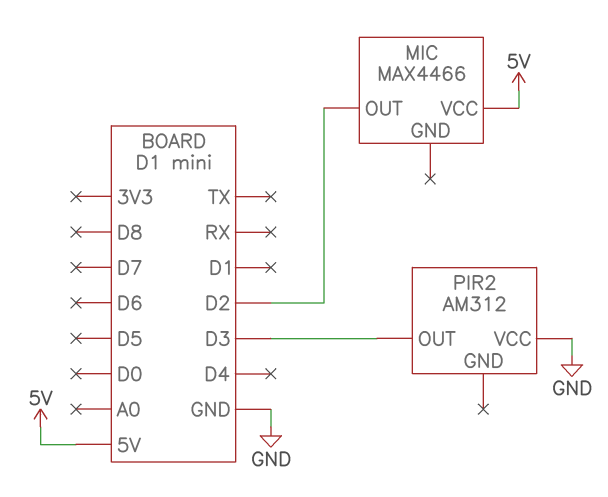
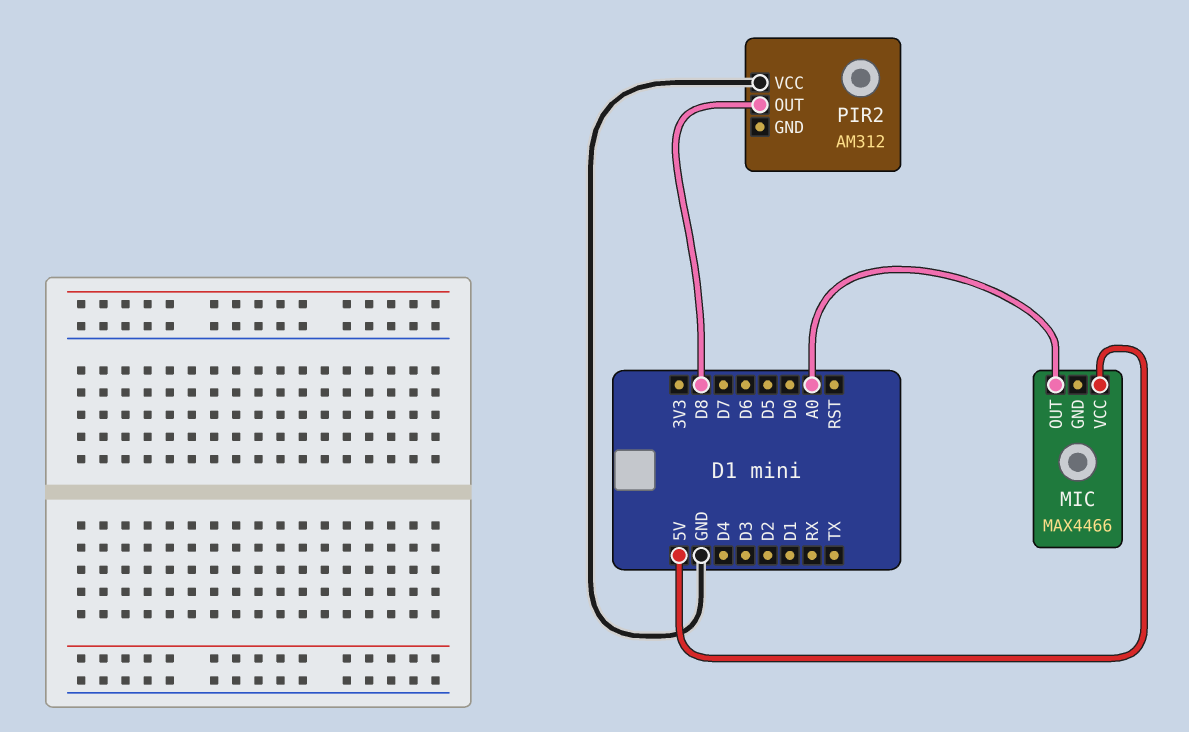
MIC pin OUT: D2 -> A0
PIR2 pin OUT: D3 -> D8

